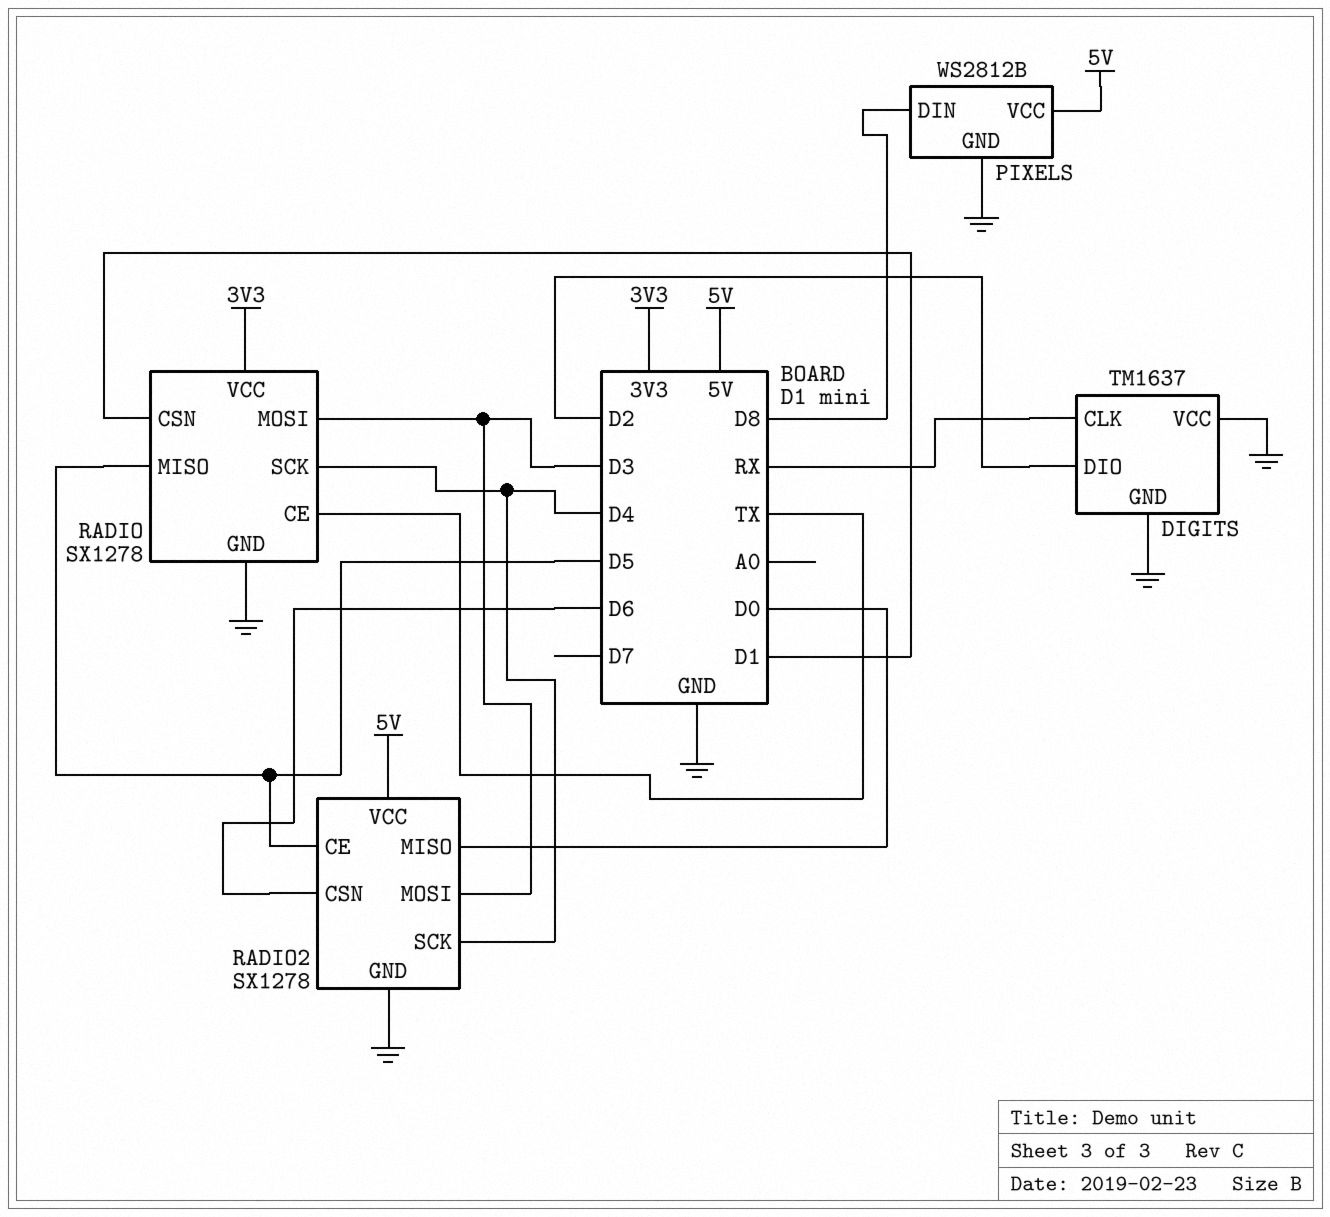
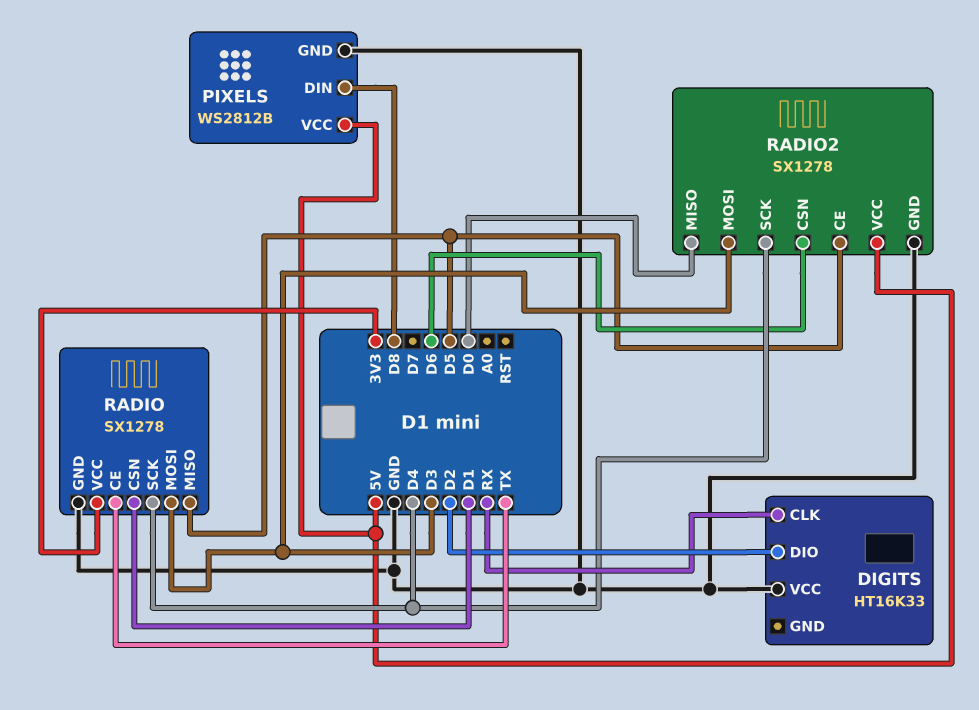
DIGITS: TM1637 -> HT16K33
DIGITS pin GND: GND -> none

